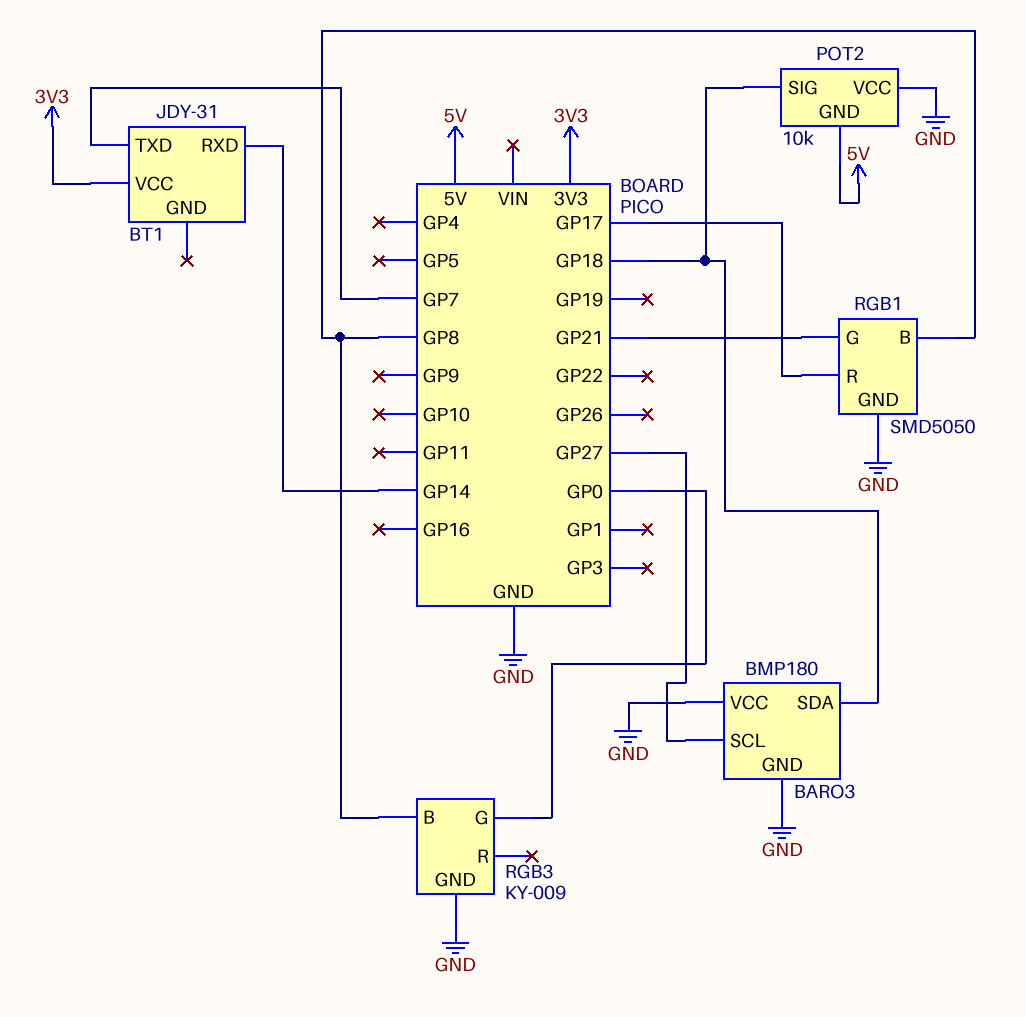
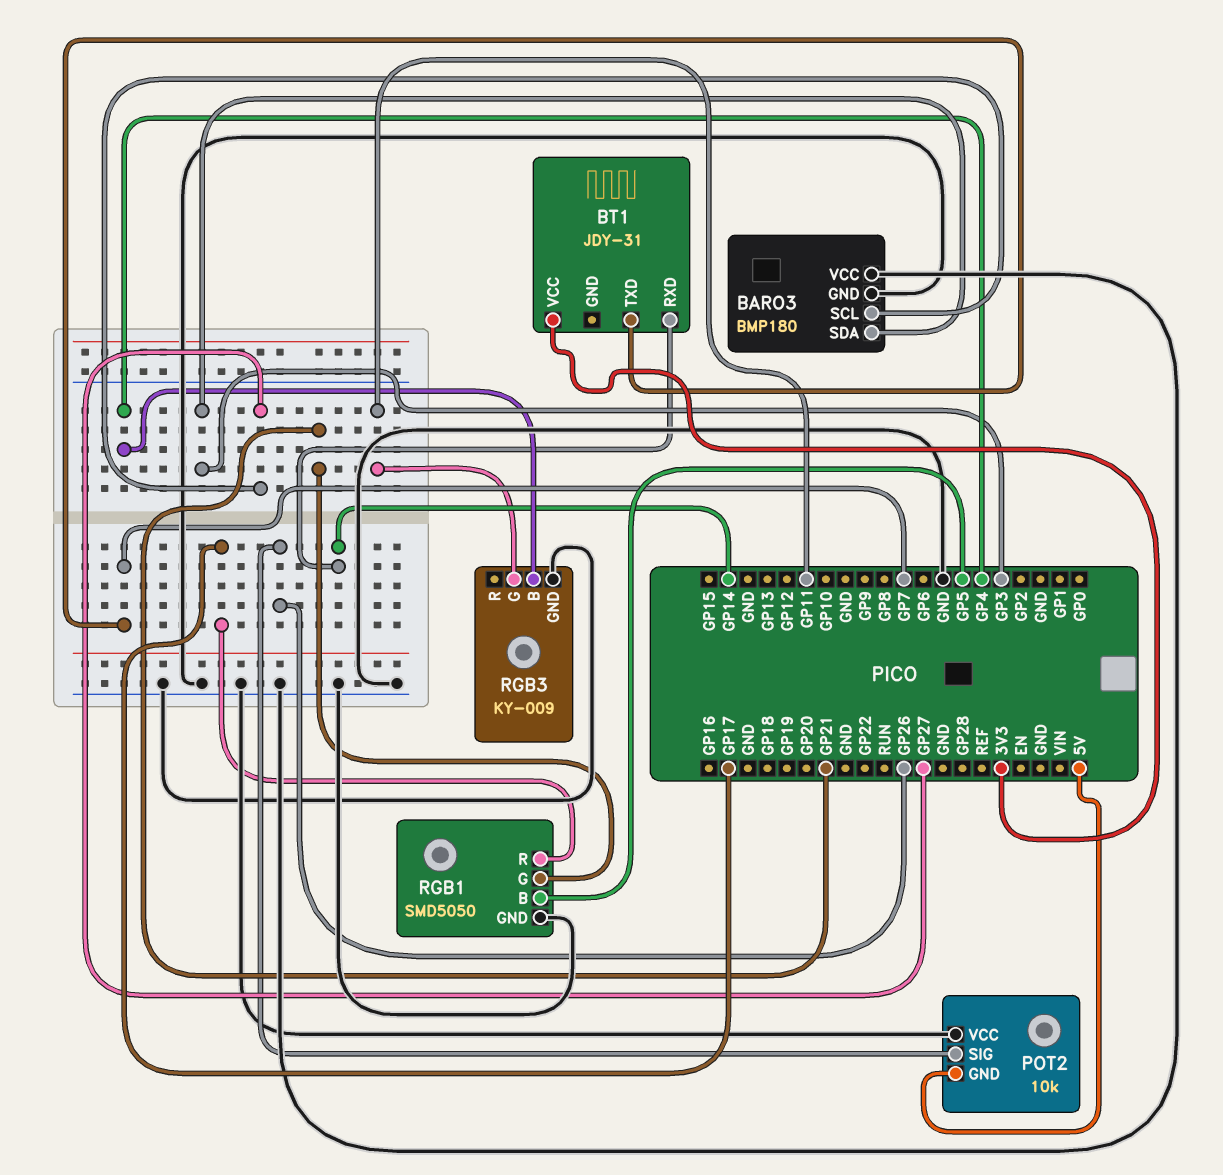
BARO3 pin SDA: GP18 -> GP3
POT2 pin SIG: GP18 -> GP26
RGB1 pin B: GP8 -> GP5
RGB3 pin B: GP8 -> GP4
RGB3 pin G: GP0 -> GP11

